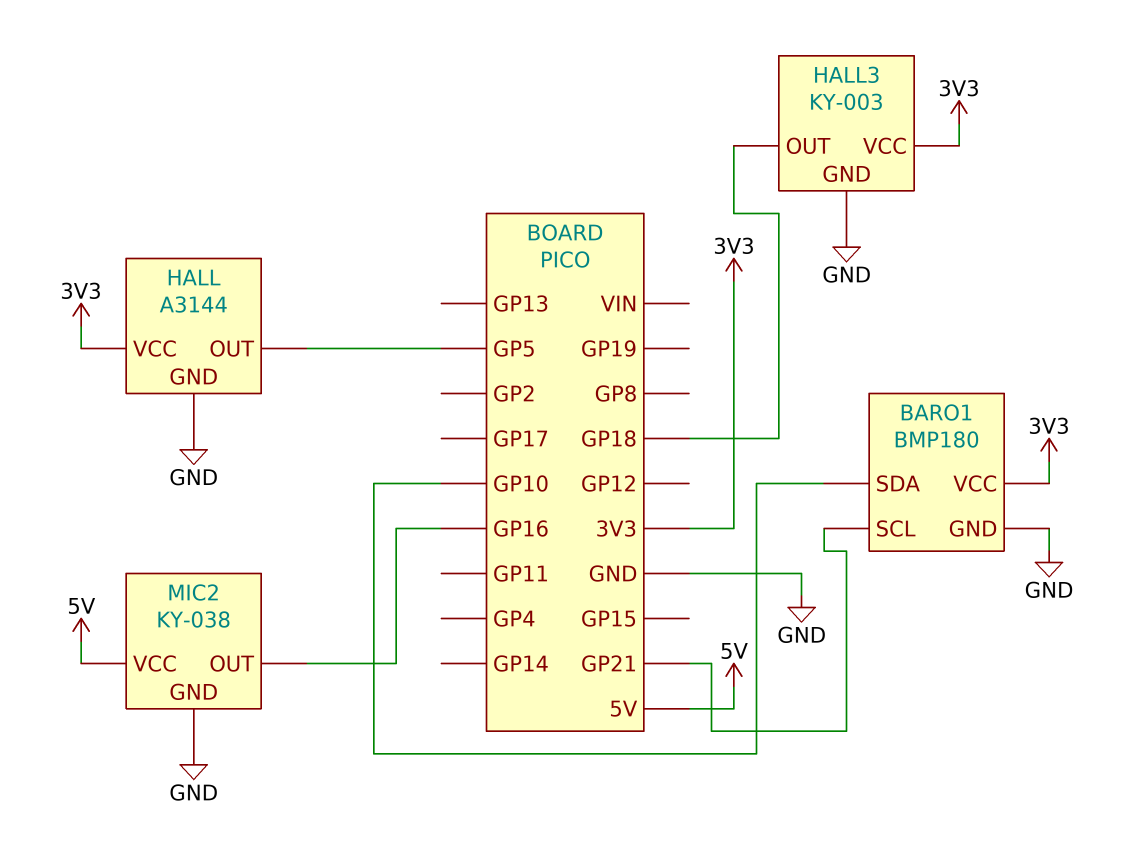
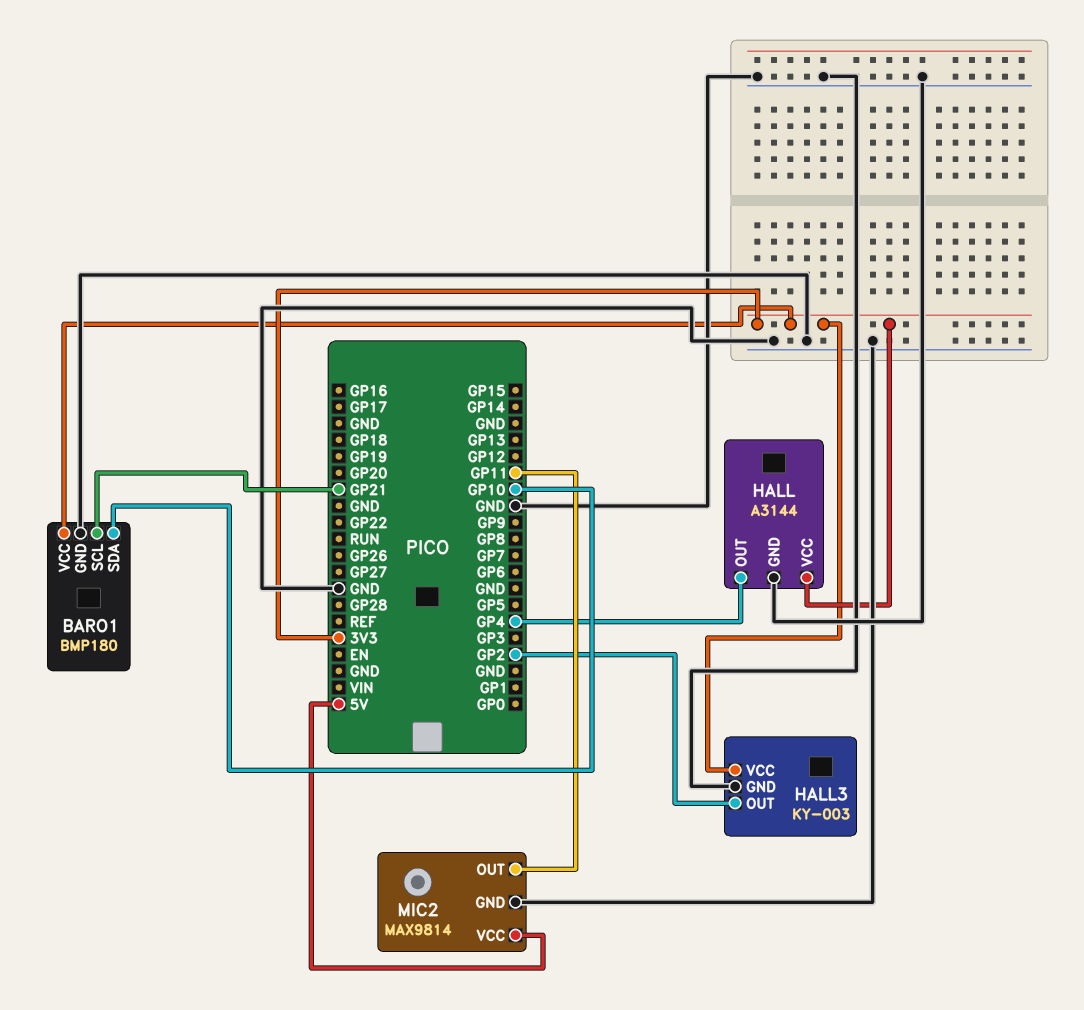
HALL pin OUT: GP5 -> GP4
HALL3 pin OUT: GP18 -> GP2
MIC2: KY-038 -> MAX9814
MIC2 pin OUT: GP16 -> GP11

